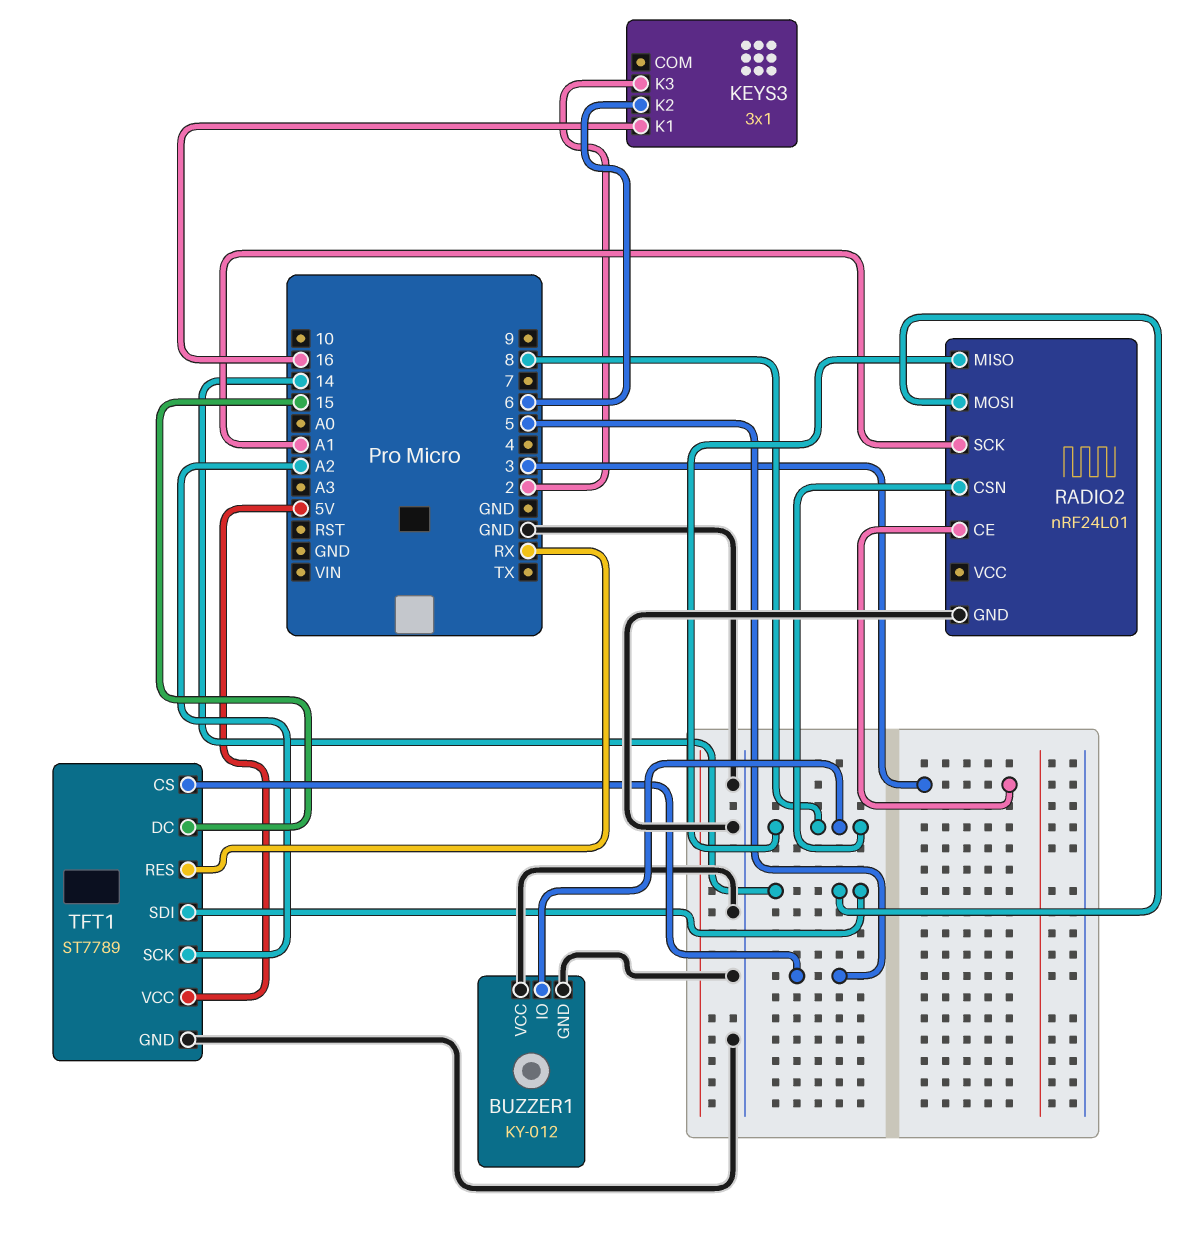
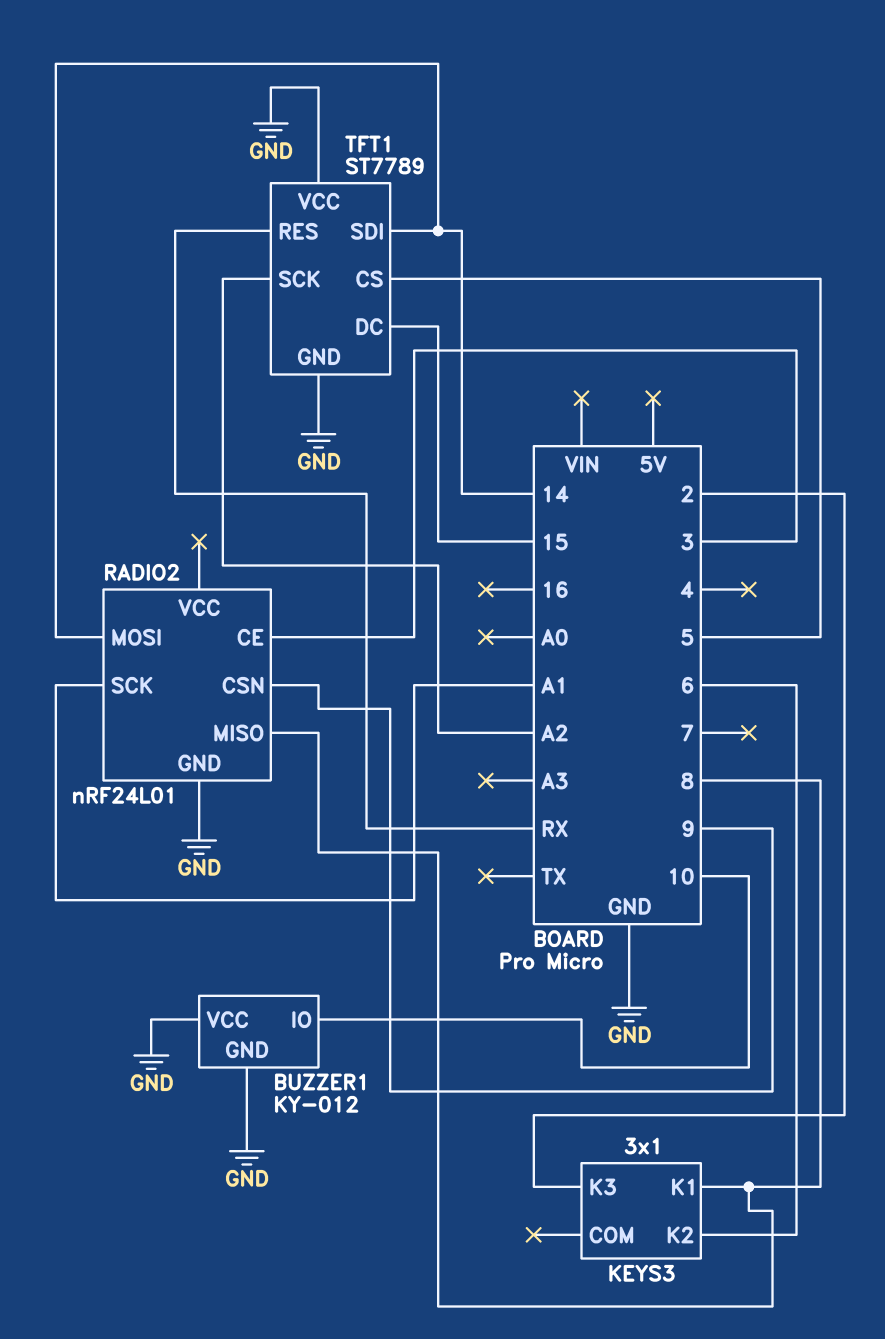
BUZZER1 pin IO: 8 -> 10
KEYS3 pin K1: 16 -> 8
RADIO2 pin CSN: 8 -> 9
TFT1 pin VCC: 5V -> GND

